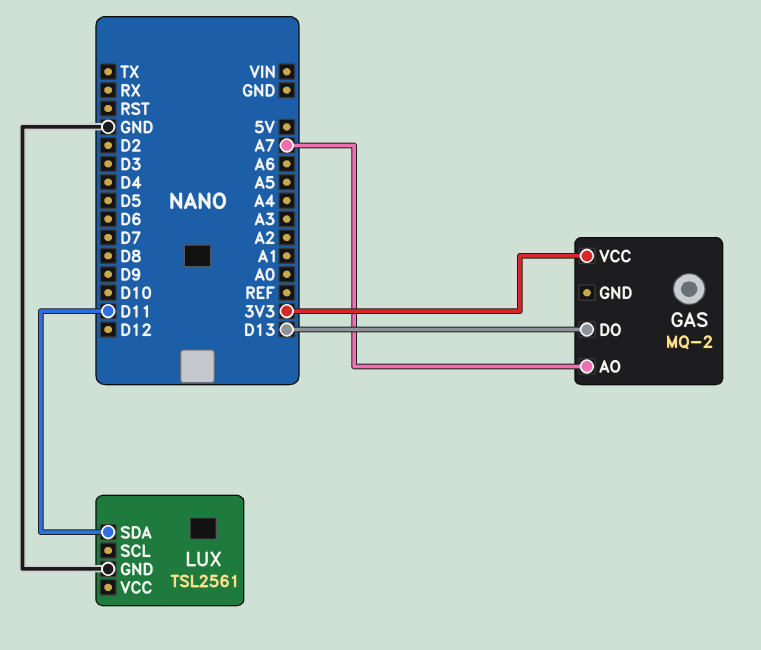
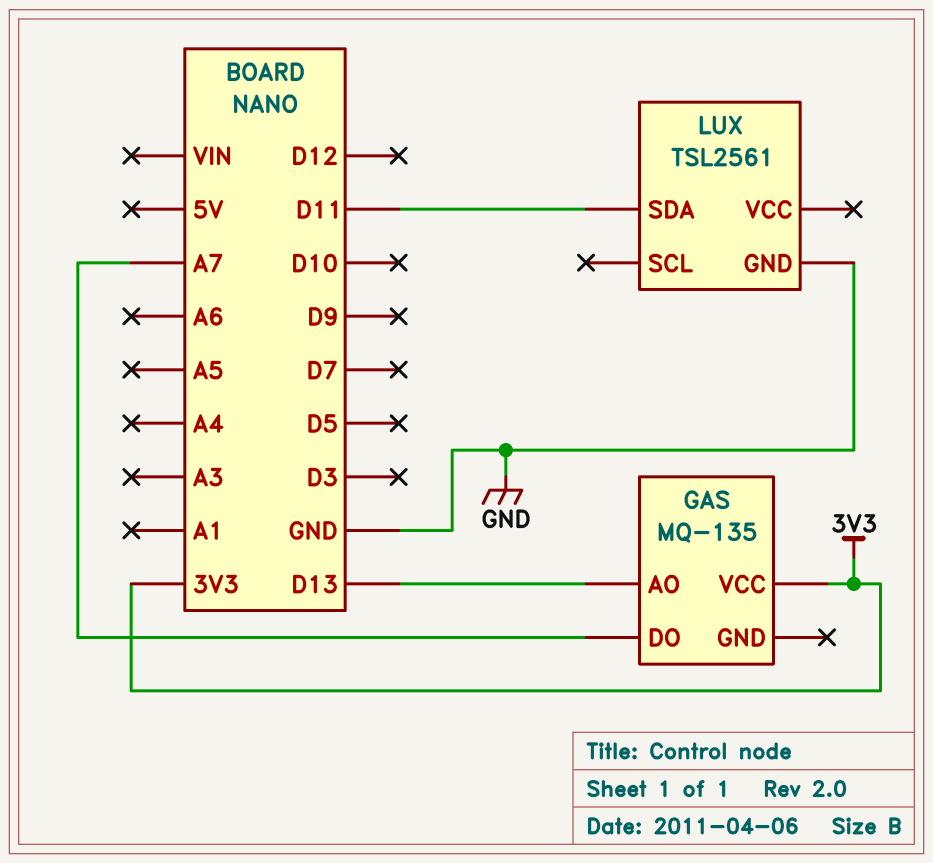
GAS: MQ-2 -> MQ-135
GAS pin AO: A7 -> D13
GAS pin DO: D13 -> A7

